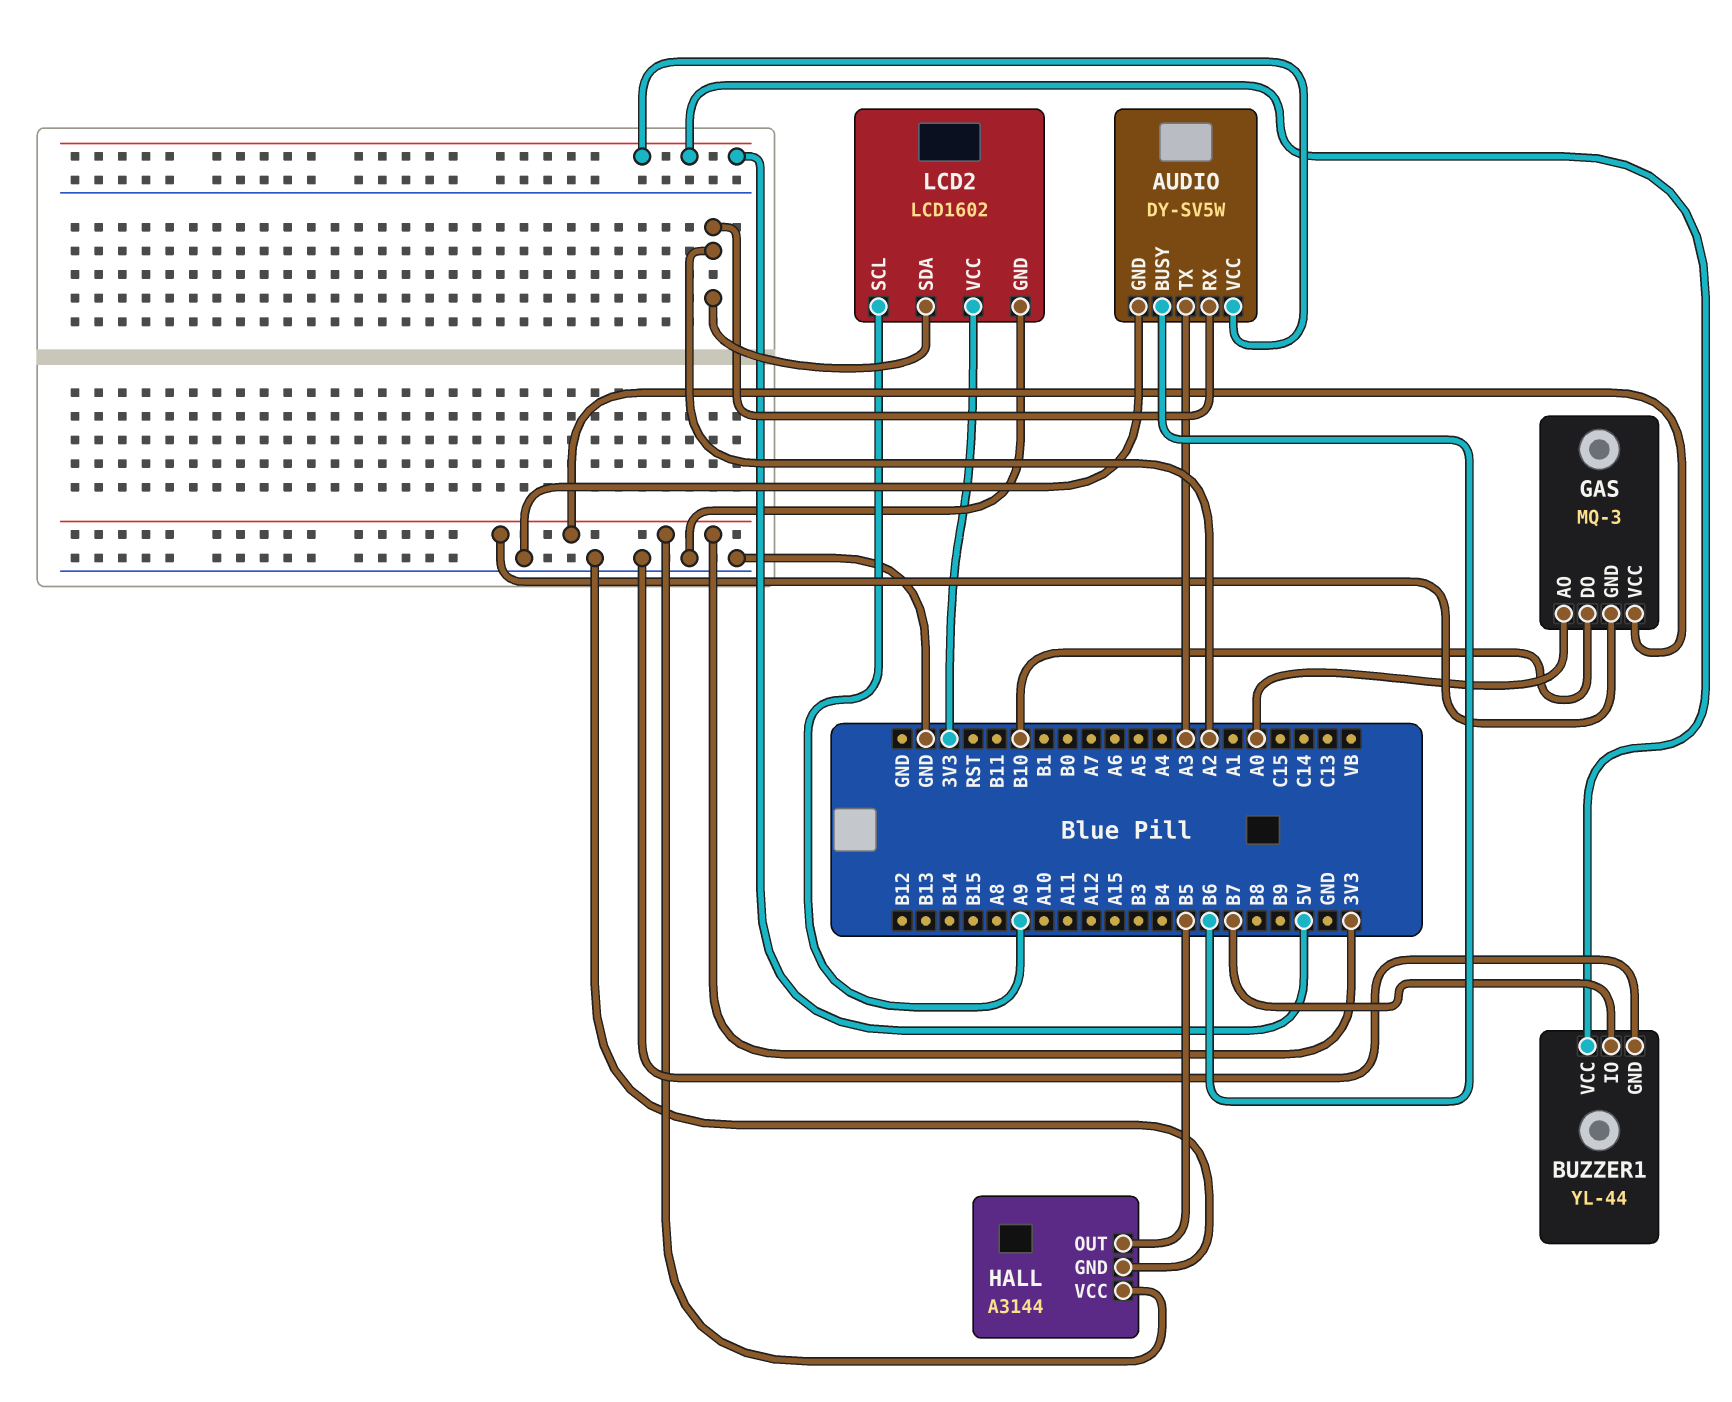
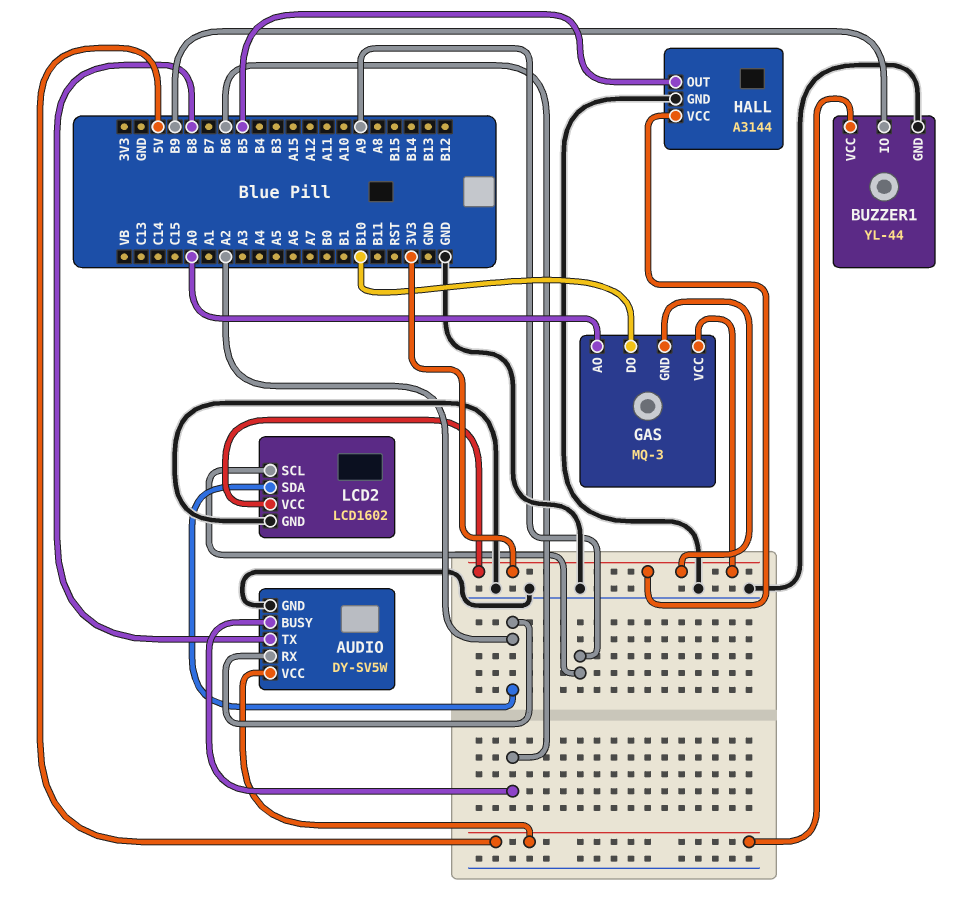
AUDIO pin TX: A3 -> B8
BUZZER1 pin IO: B7 -> B9

